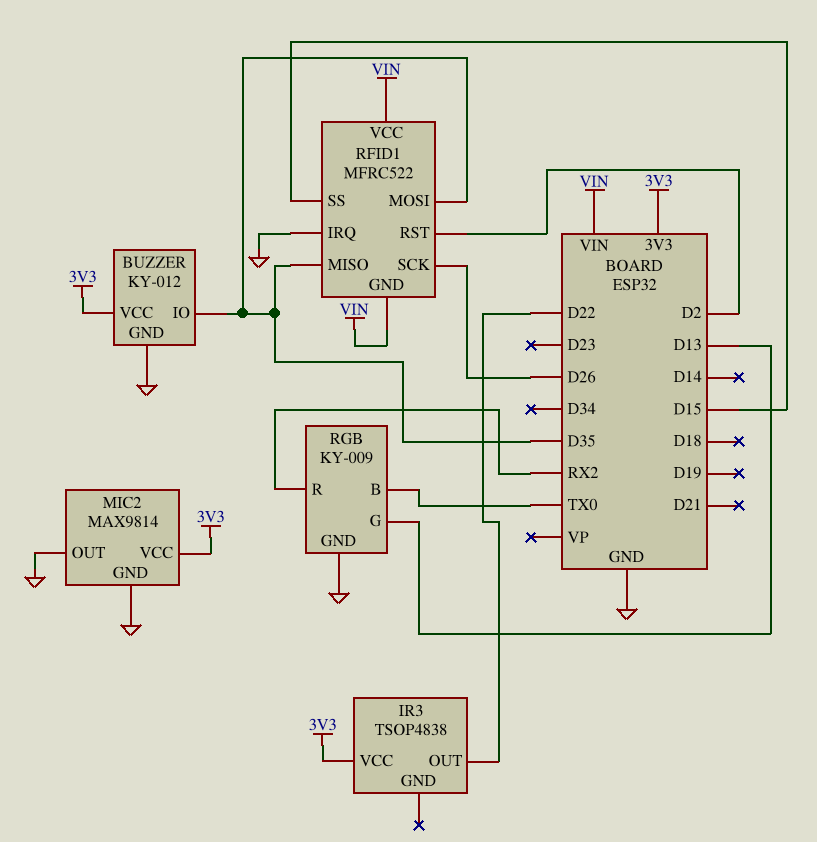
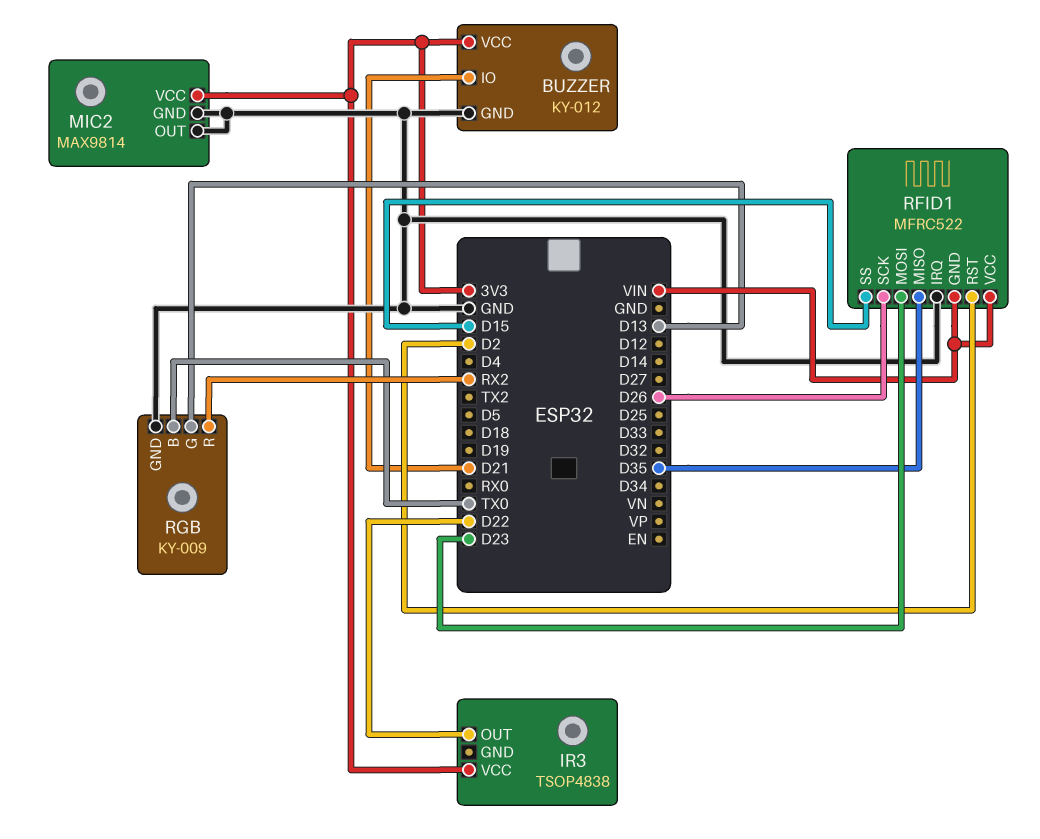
BUZZER pin IO: D35 -> D21
RFID1 pin MOSI: D35 -> D23

